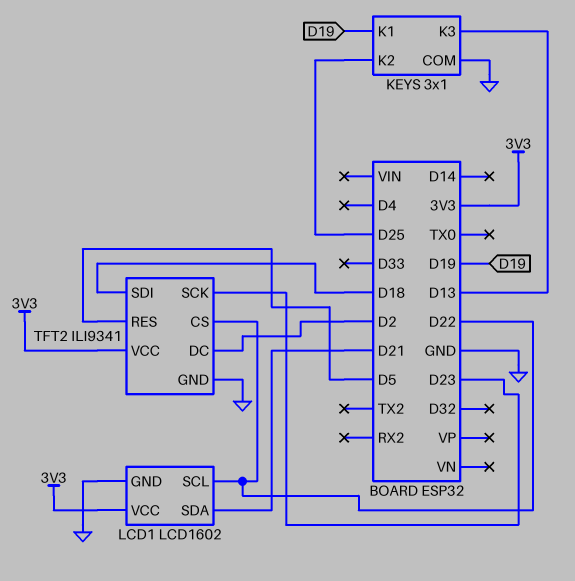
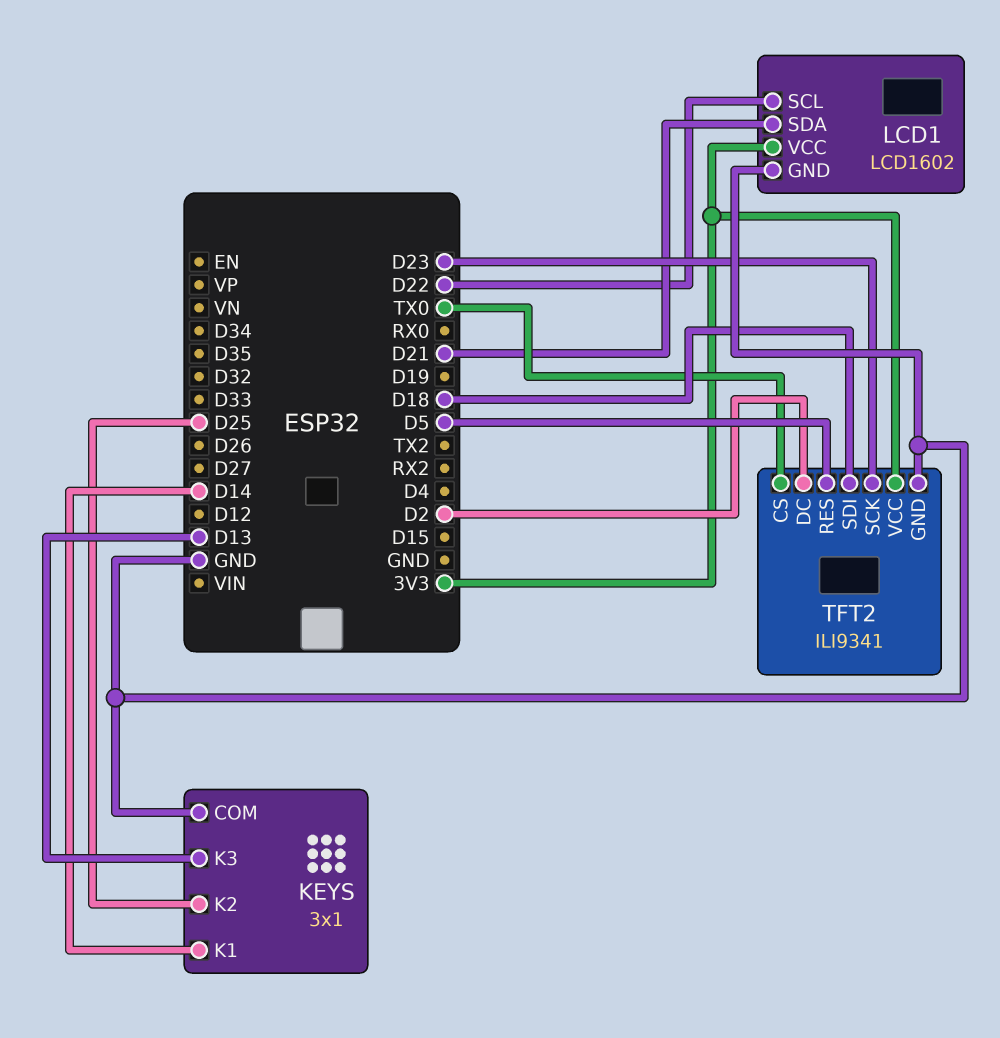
KEYS pin K1: D19 -> D14
TFT2 pin CS: D22 -> TX0

